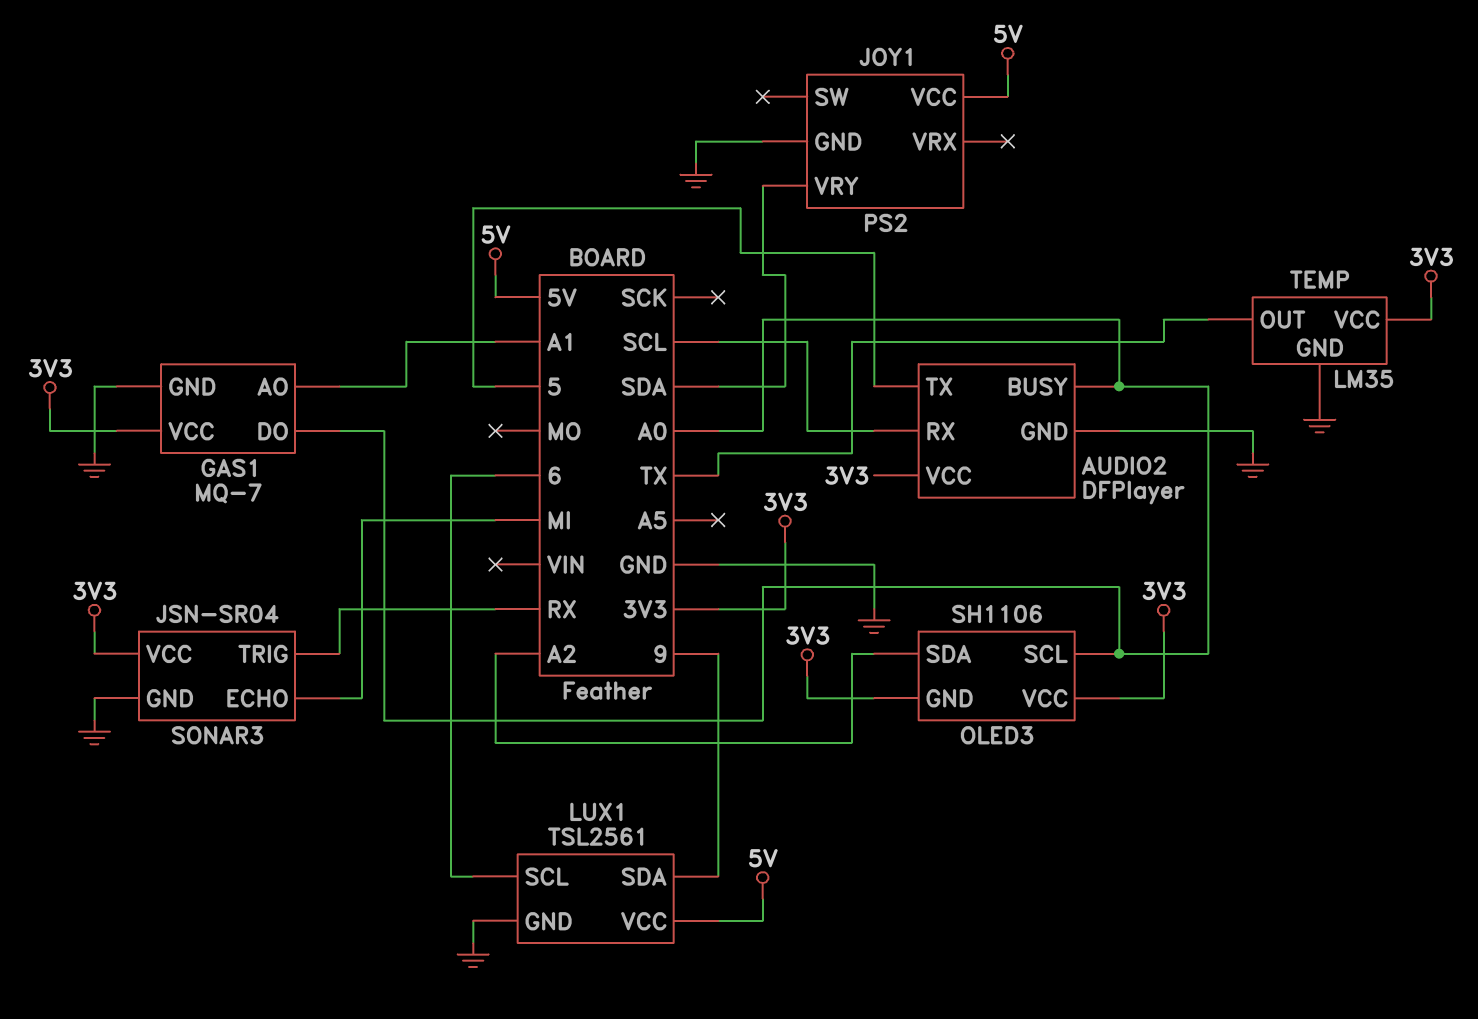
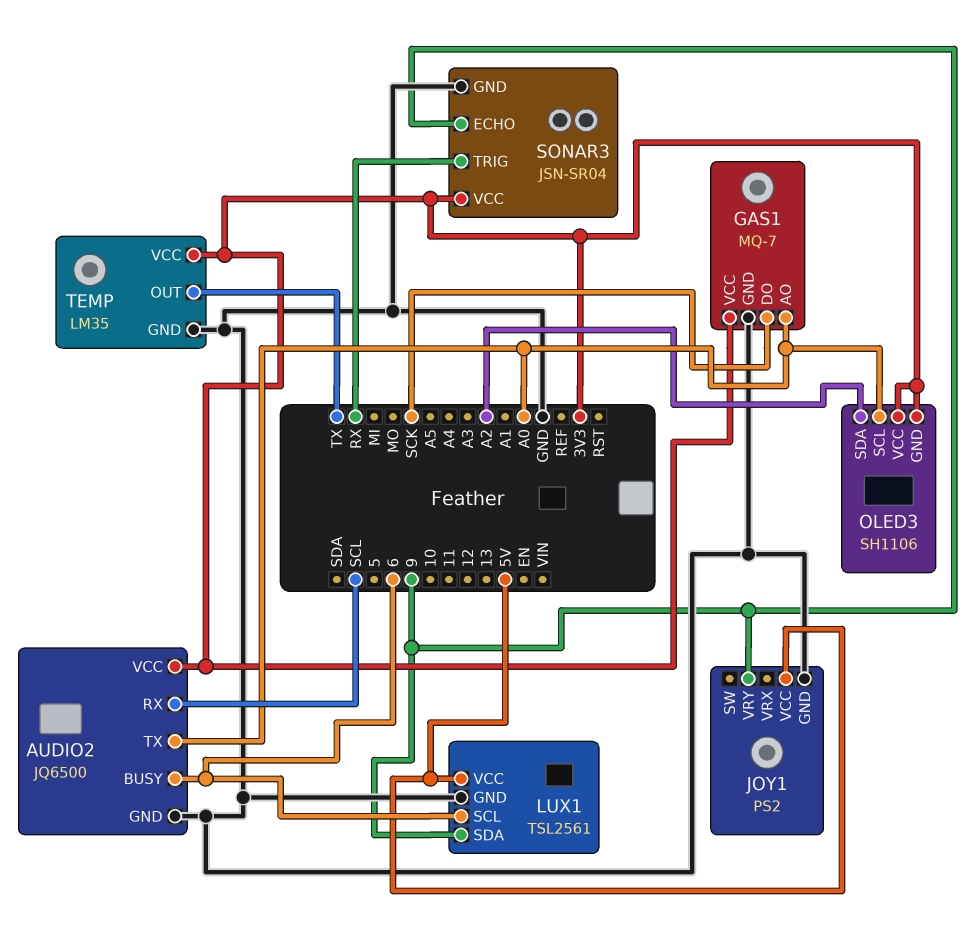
AUDIO2: DFPlayer -> JQ6500
AUDIO2 pin BUSY: A0 -> 6
AUDIO2 pin TX: 5 -> A0
GAS1 pin AO: A1 -> A0
GAS1 pin DO: A0 -> SCK
JOY1 pin VRY: SDA -> 9
SONAR3 pin ECHO: MI -> 9

